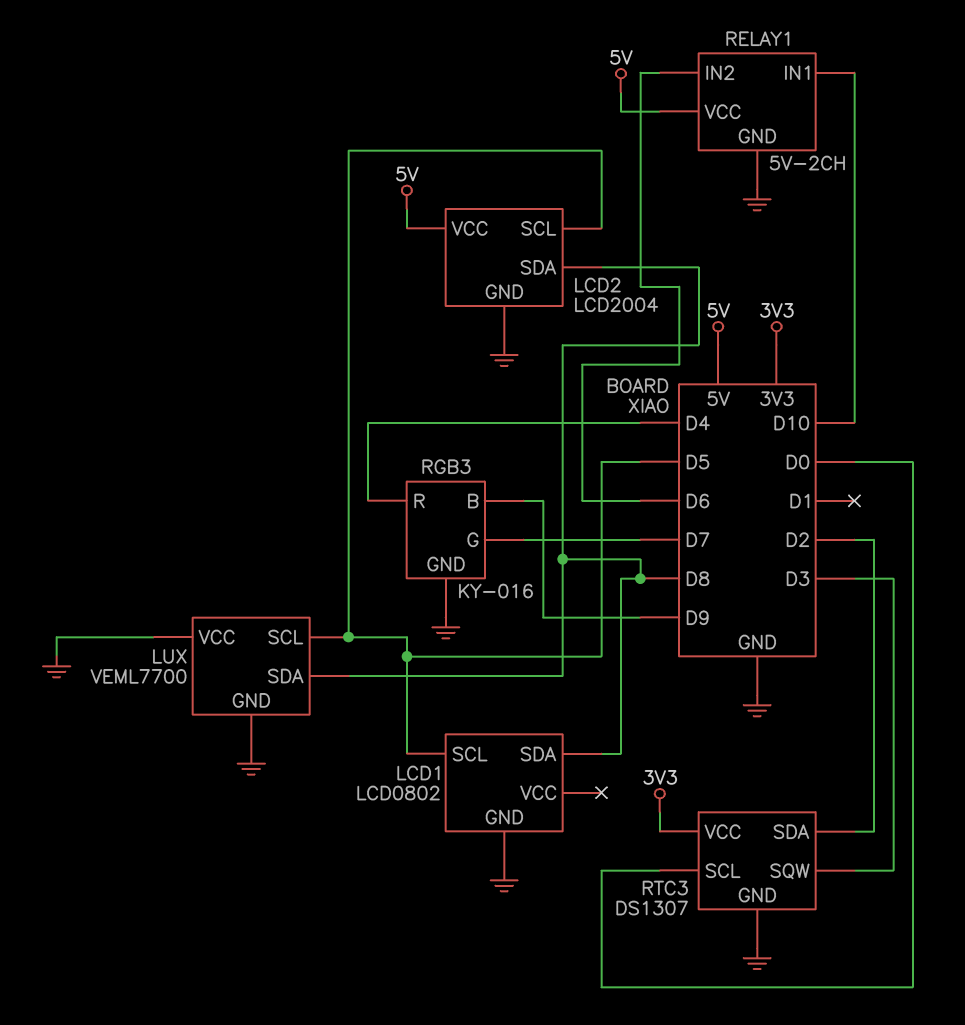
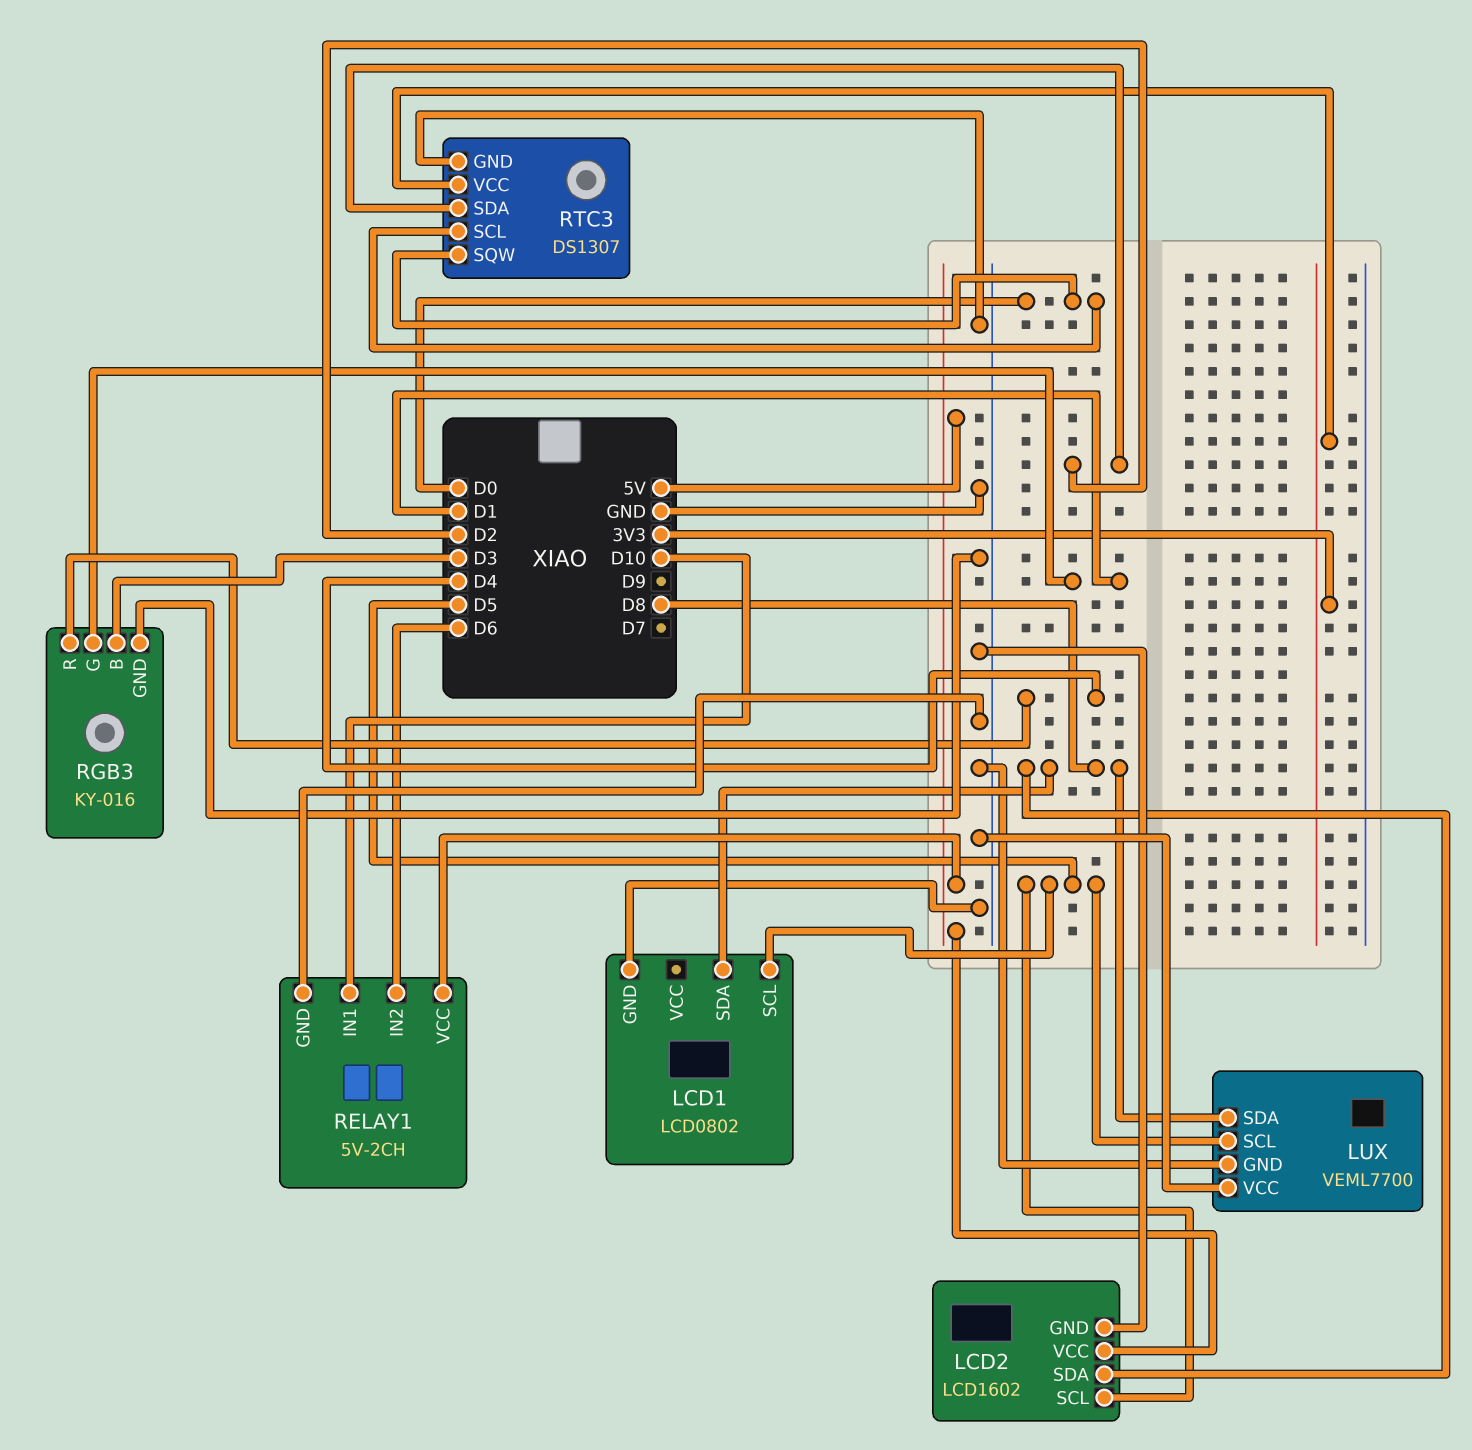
LCD2: LCD2004 -> LCD1602
RGB3 pin B: D9 -> D3
RGB3 pin G: D7 -> D1
RTC3 pin SQW: D3 -> D0

